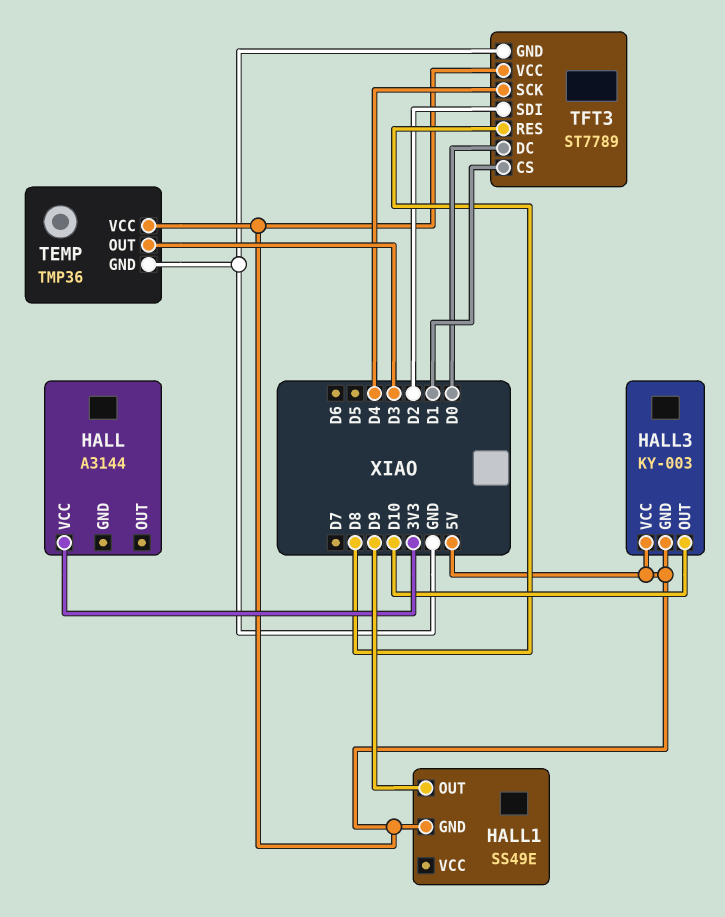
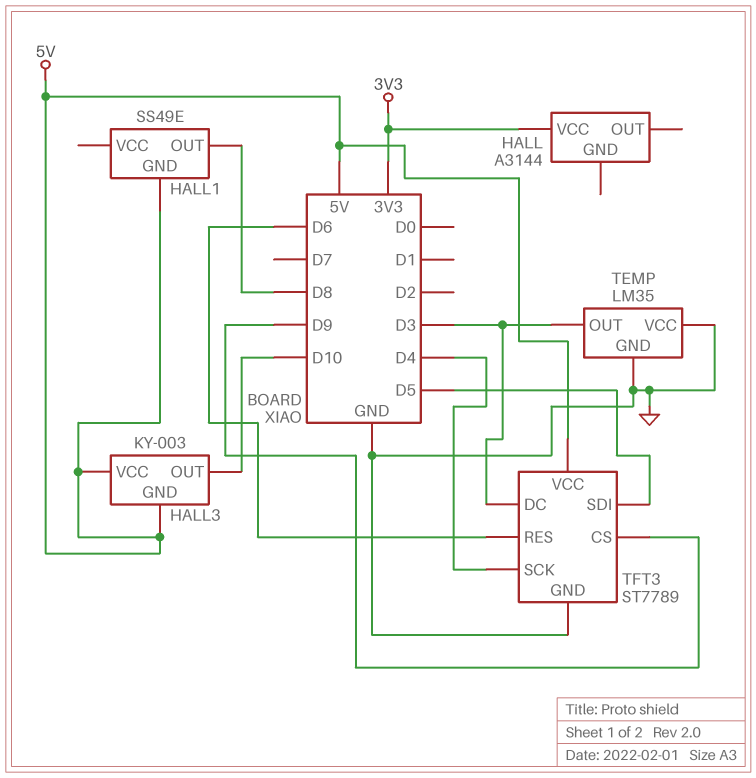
HALL1 pin OUT: D9 -> D8
TEMP: TMP36 -> LM35
TEMP pin VCC: 5V -> GND
TFT3 pin CS: D1 -> D9
TFT3 pin DC: D0 -> D3
TFT3 pin RES: D8 -> D6
TFT3 pin SDI: D2 -> D5

